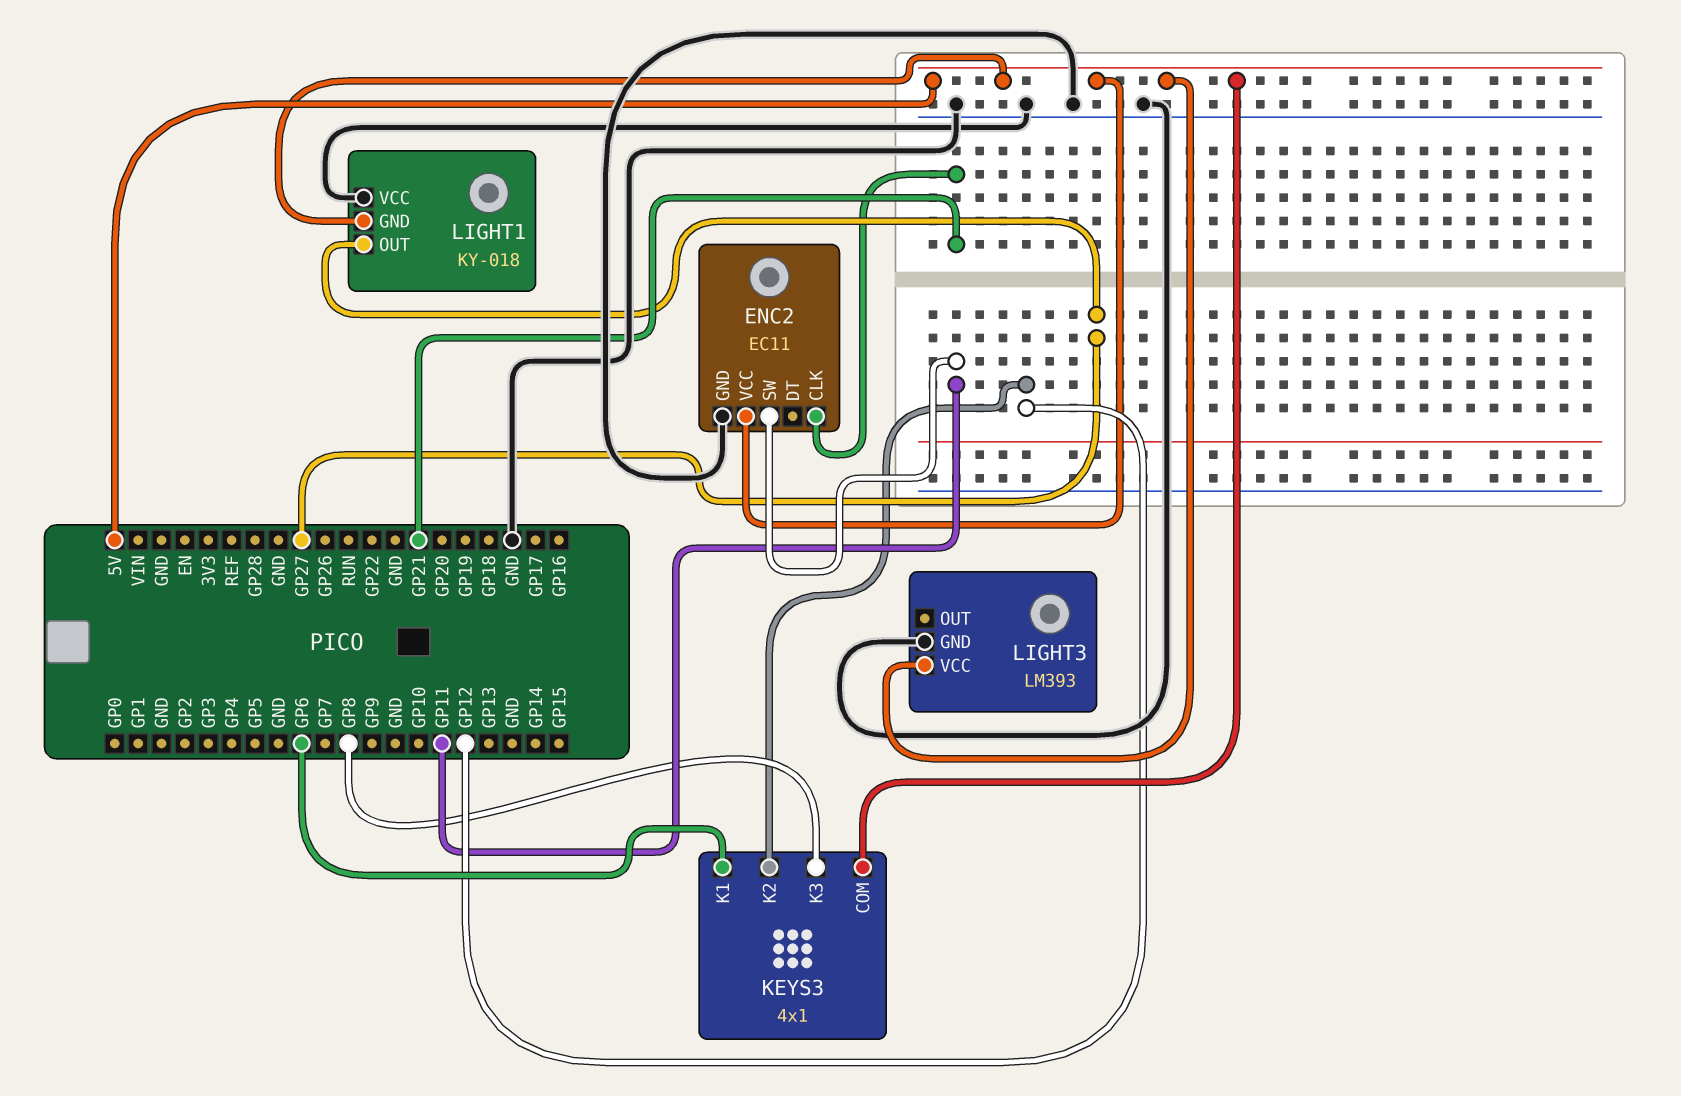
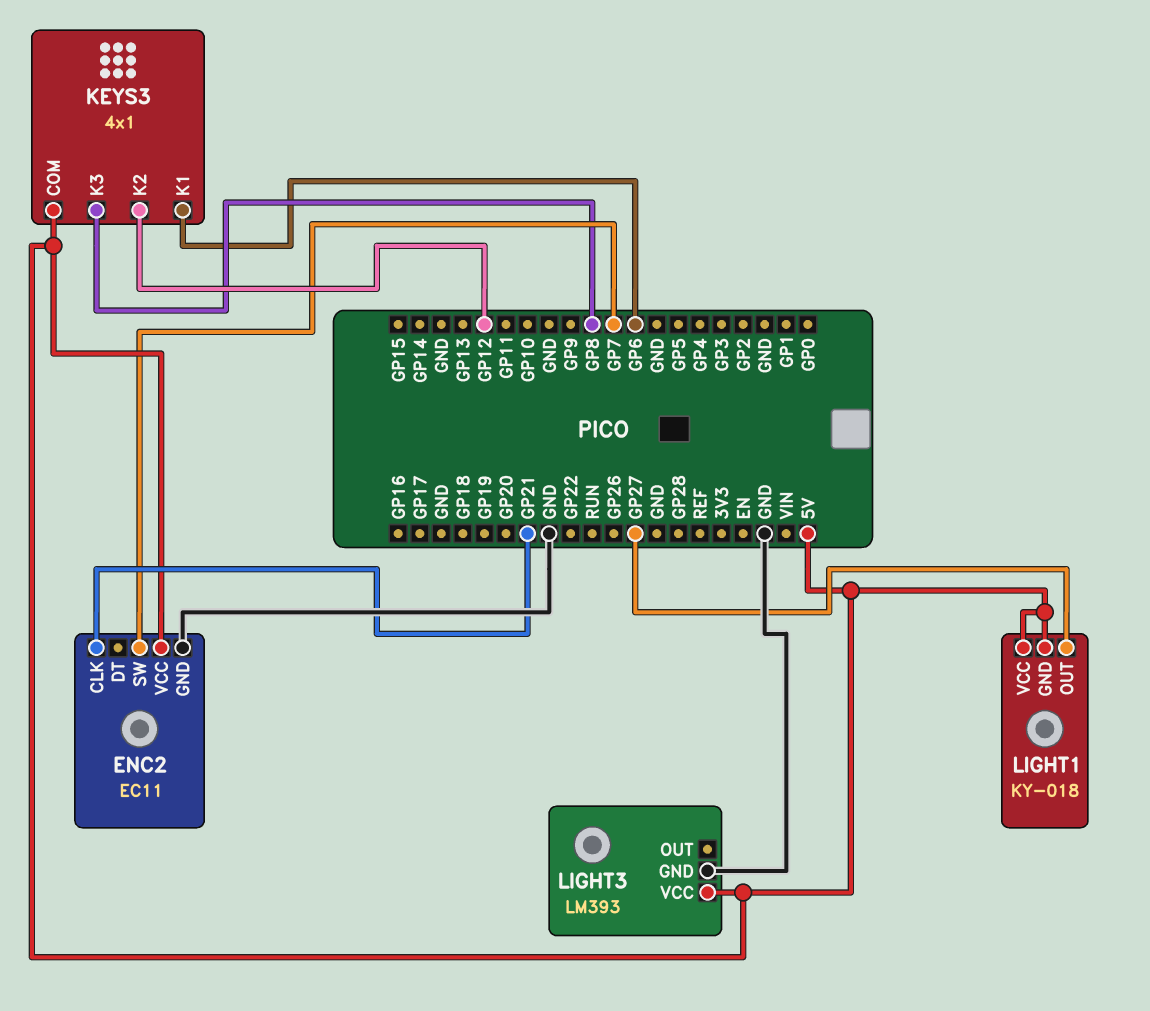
ENC2 pin SW: GP11 -> GP7
LIGHT1 pin VCC: GND -> 5V

